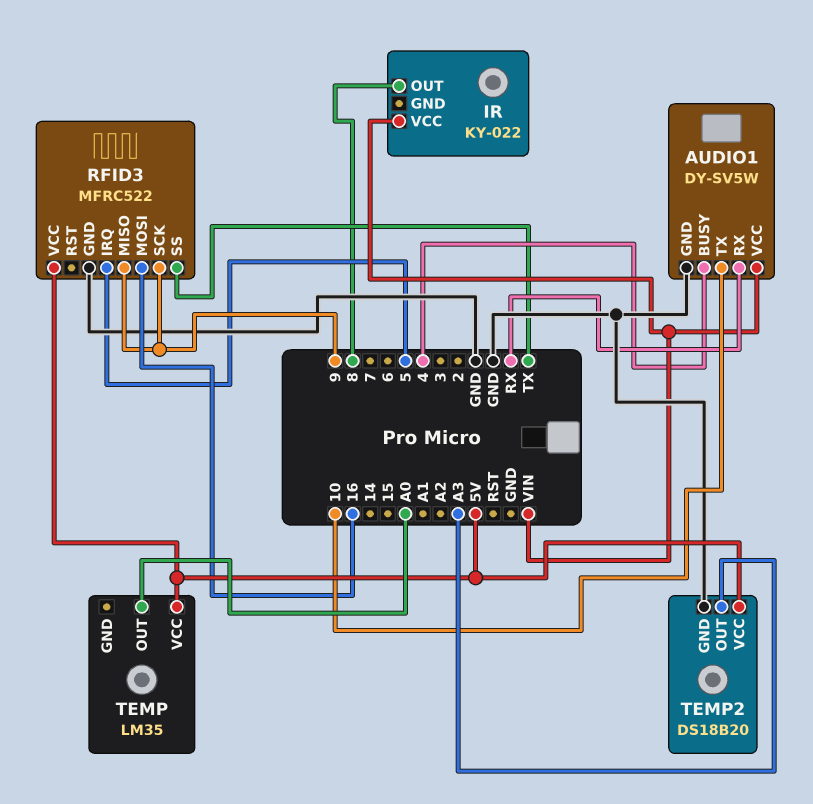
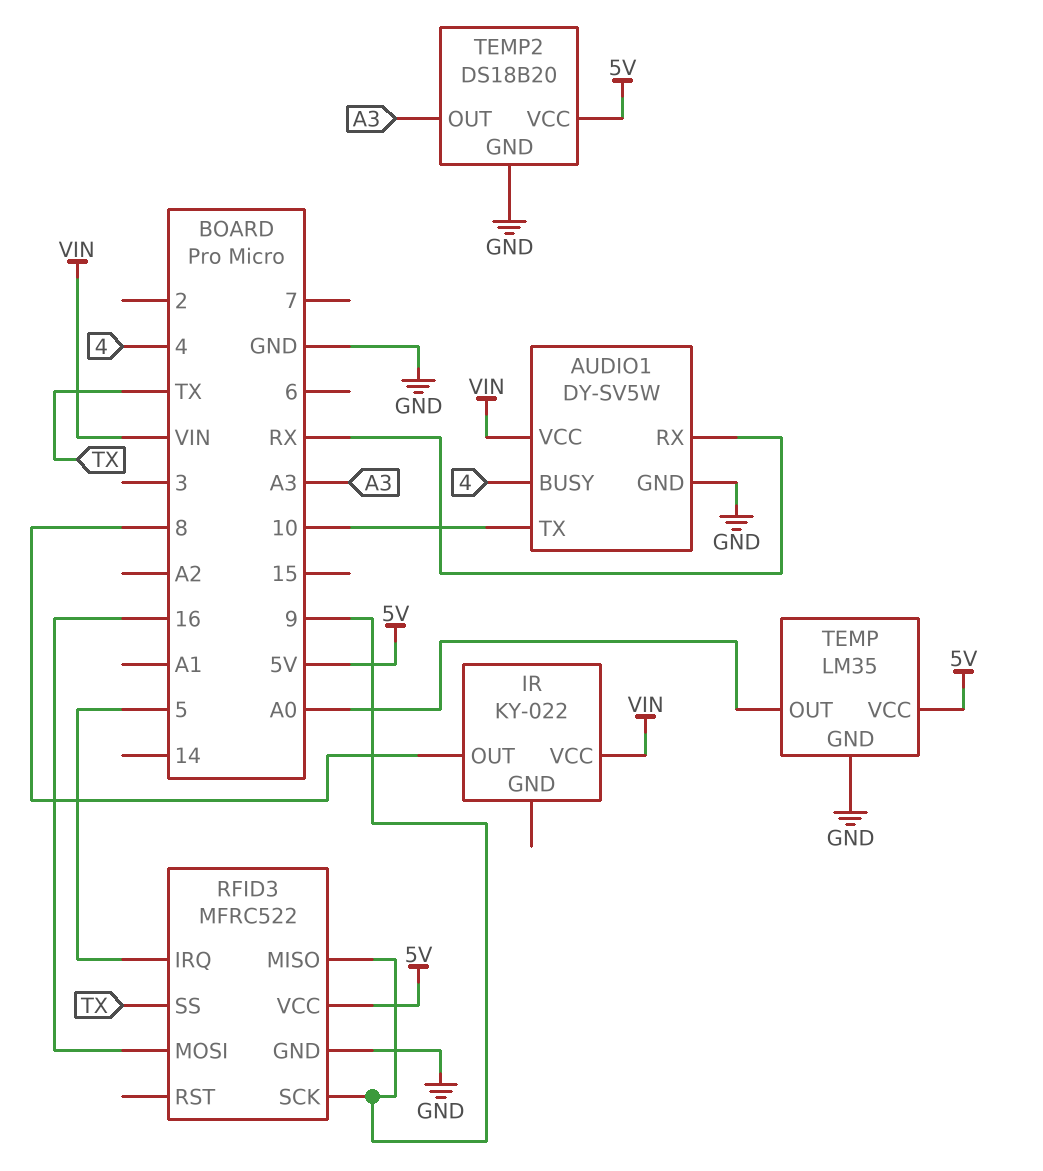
TEMP pin GND: none -> GND

